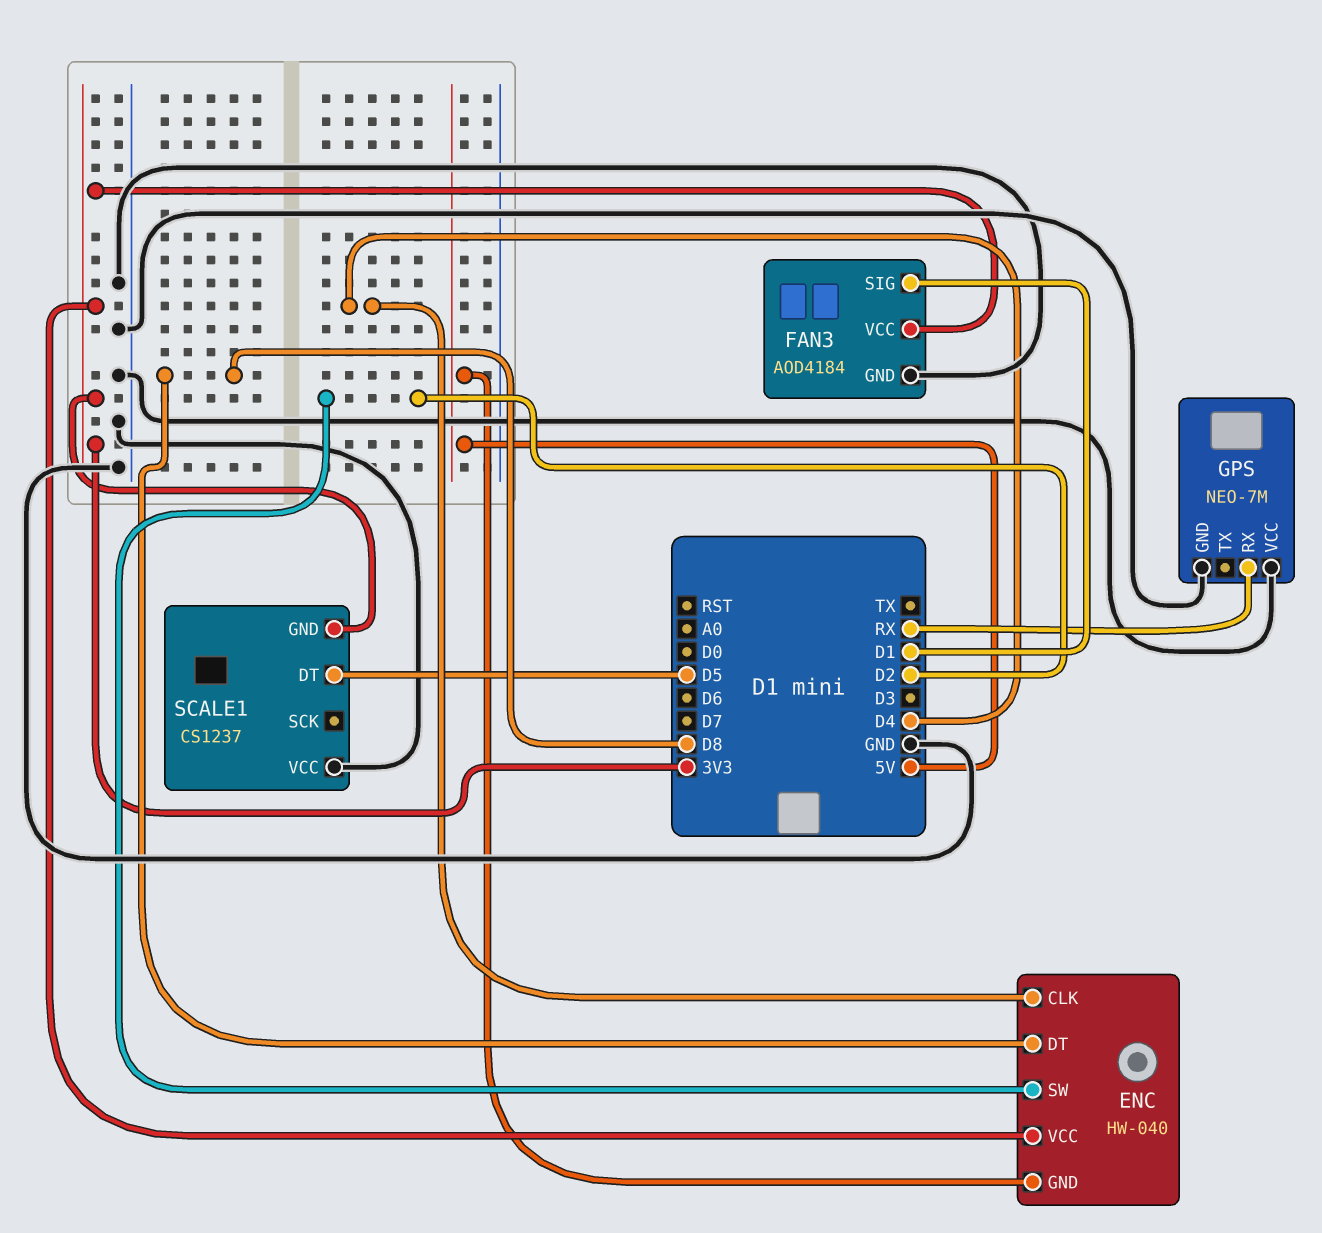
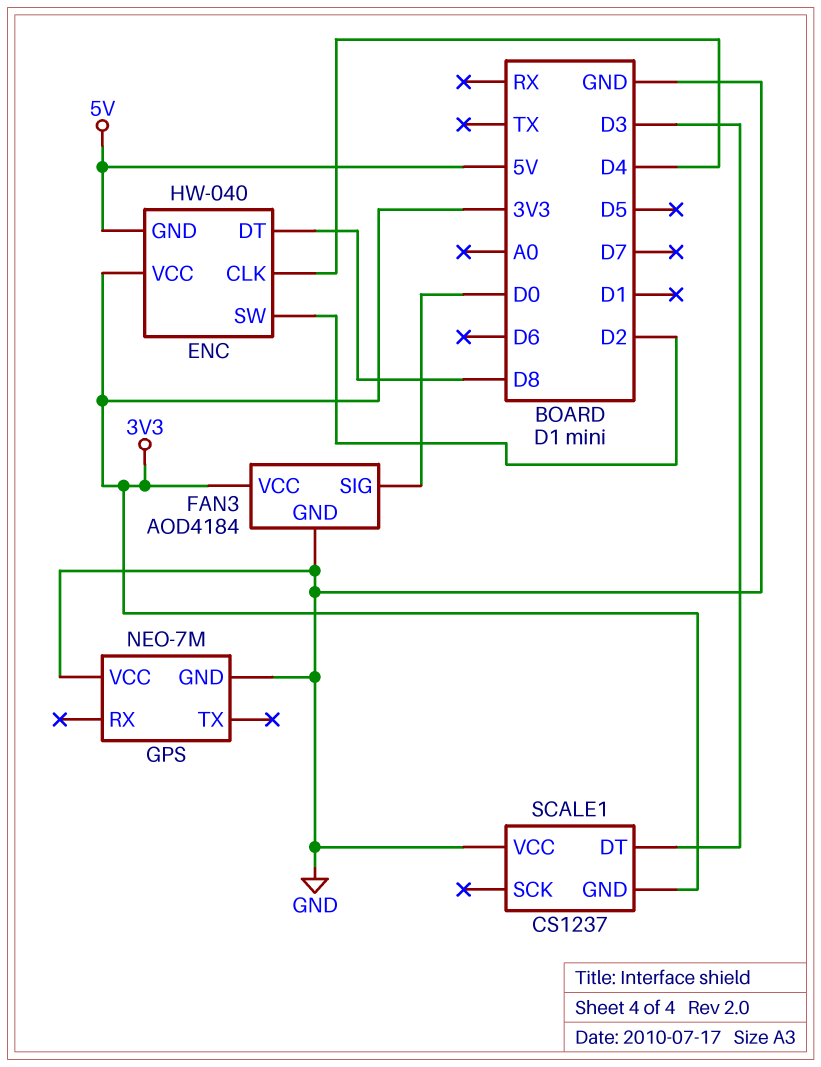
FAN3 pin SIG: D1 -> D0
GPS pin RX: RX -> none
SCALE1 pin DT: D5 -> D3

